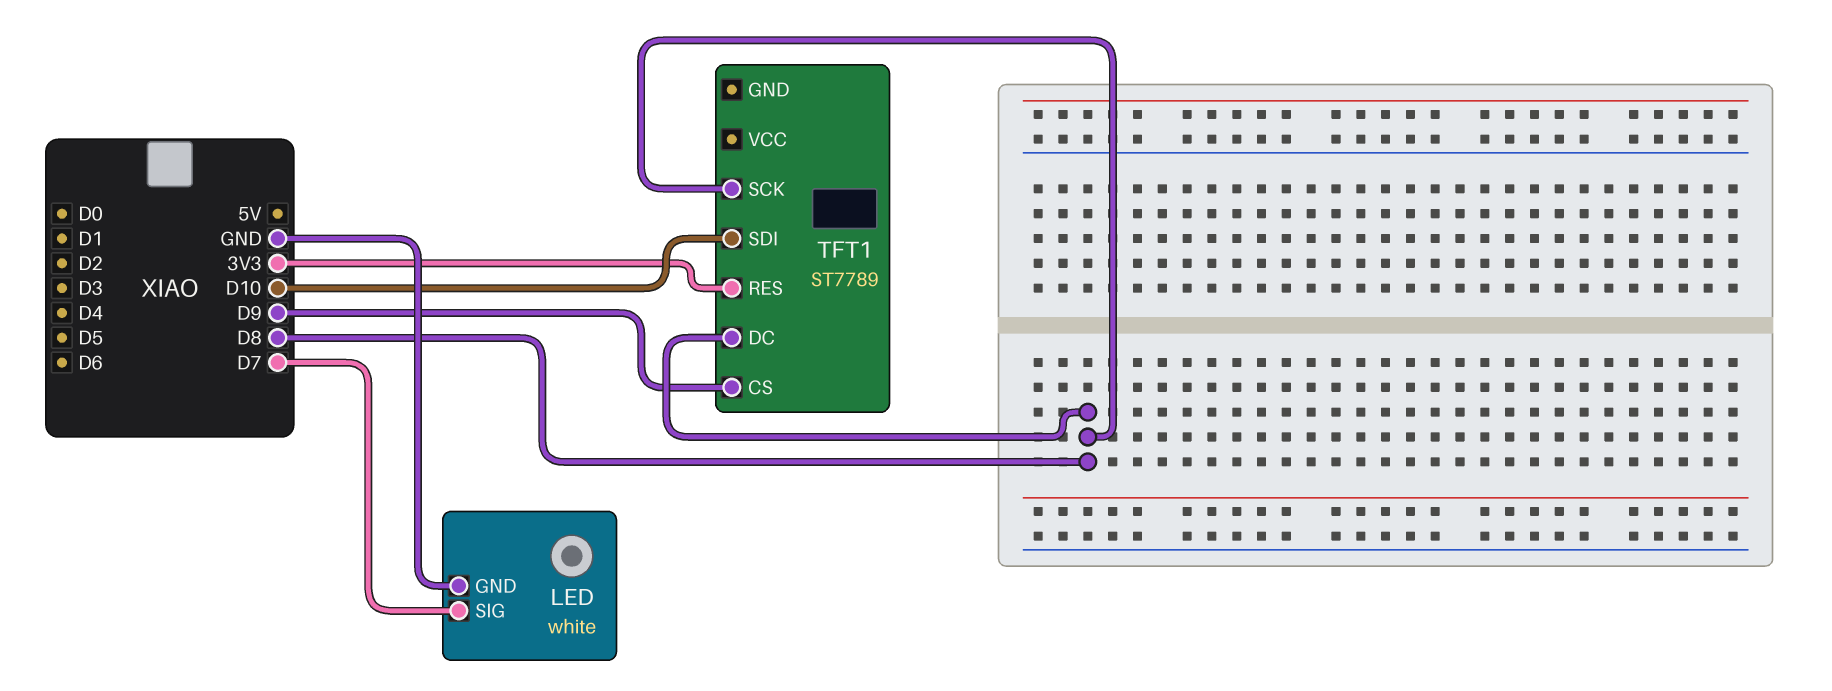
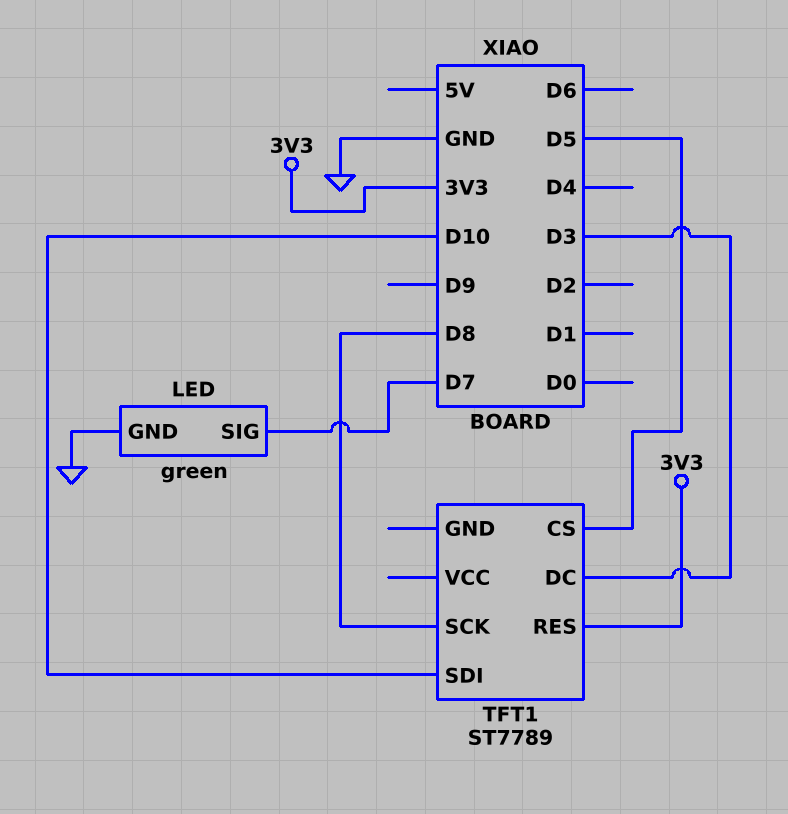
LED: white -> green
TFT1 pin CS: D9 -> D5
TFT1 pin DC: D8 -> D3

